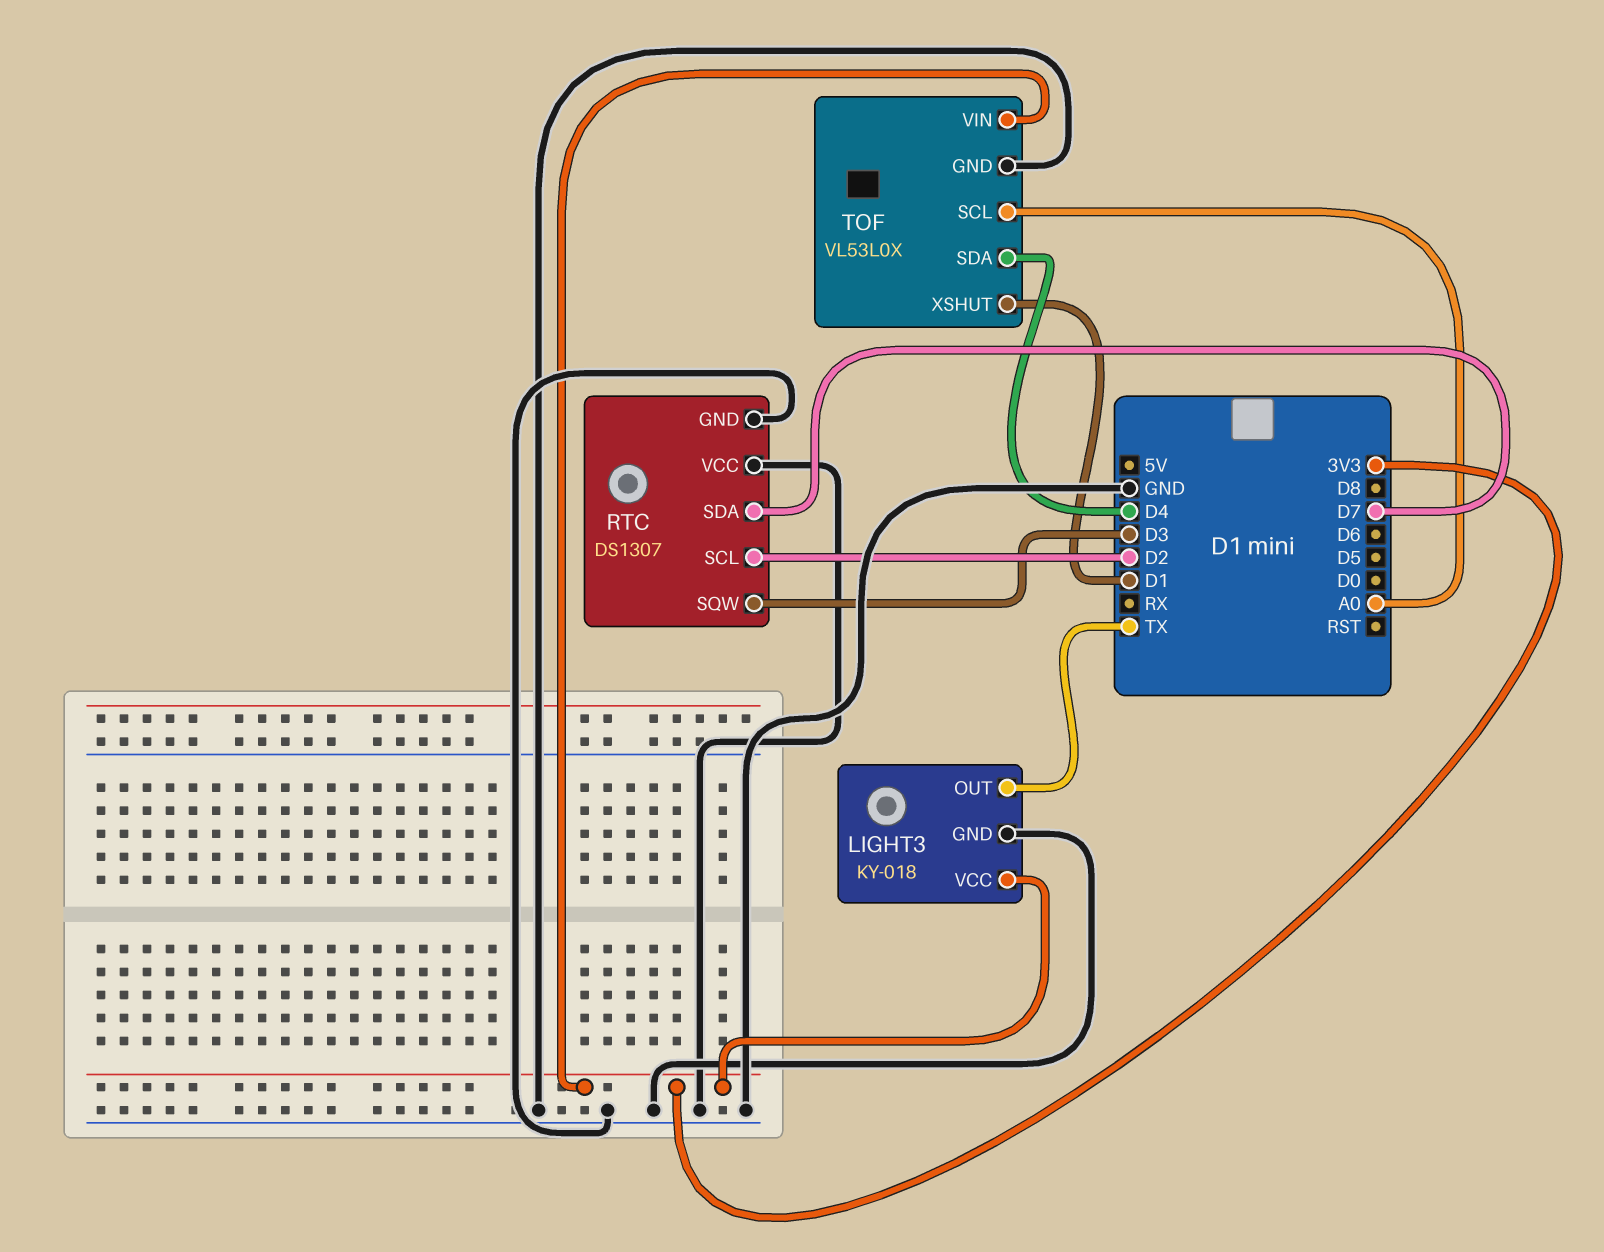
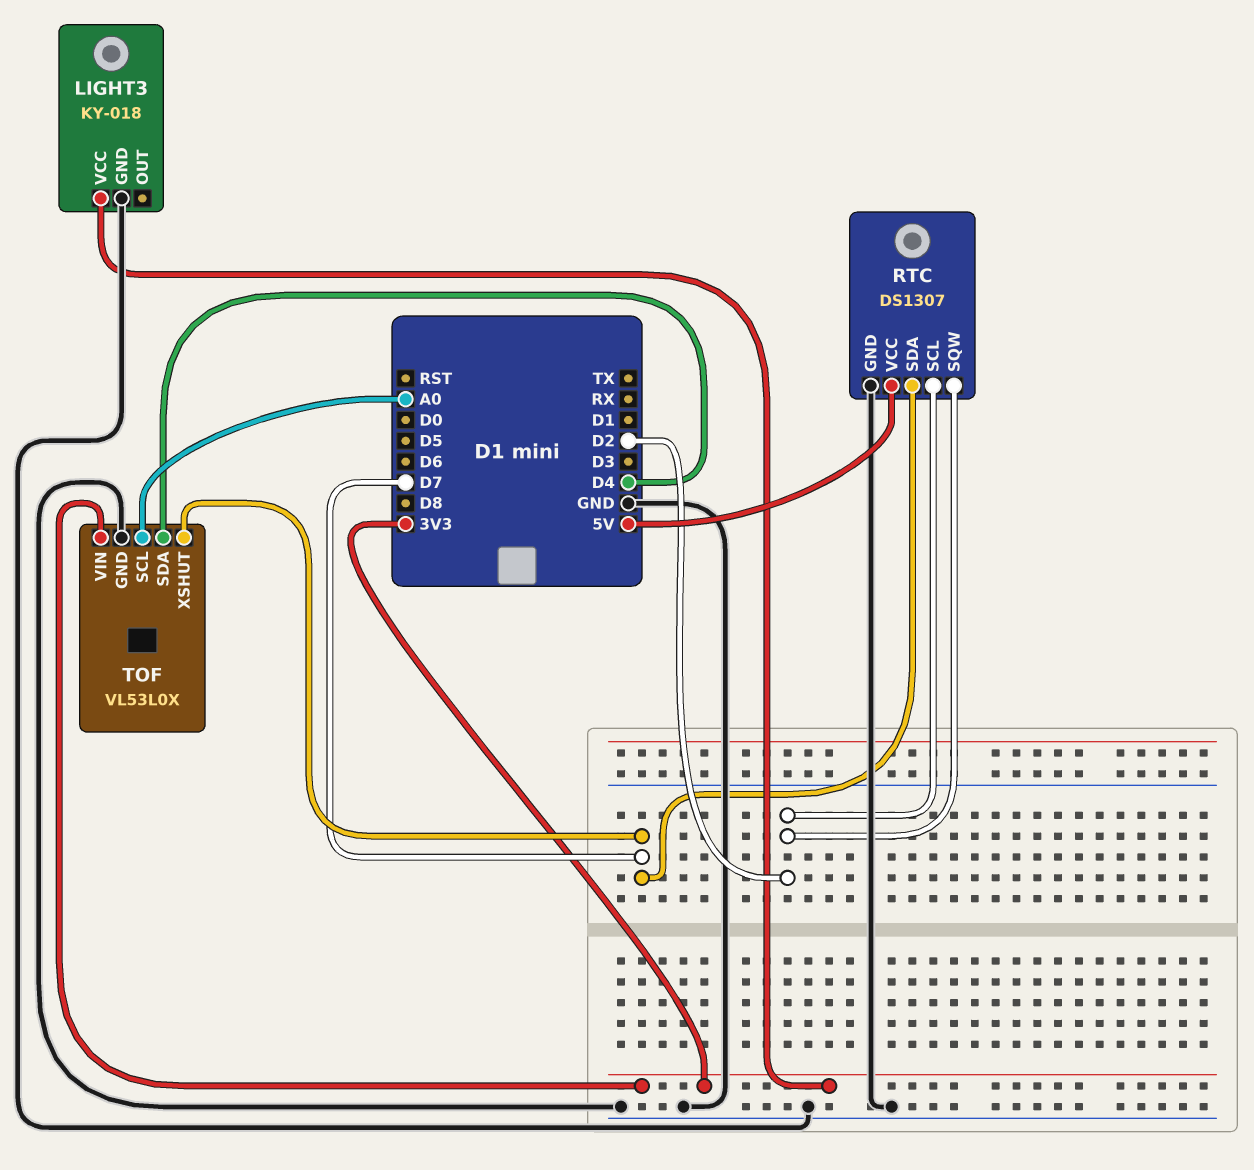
LIGHT3 pin OUT: TX -> none
RTC pin SQW: D3 -> D2
RTC pin VCC: GND -> 5V
TOF pin XSHUT: D1 -> D7

